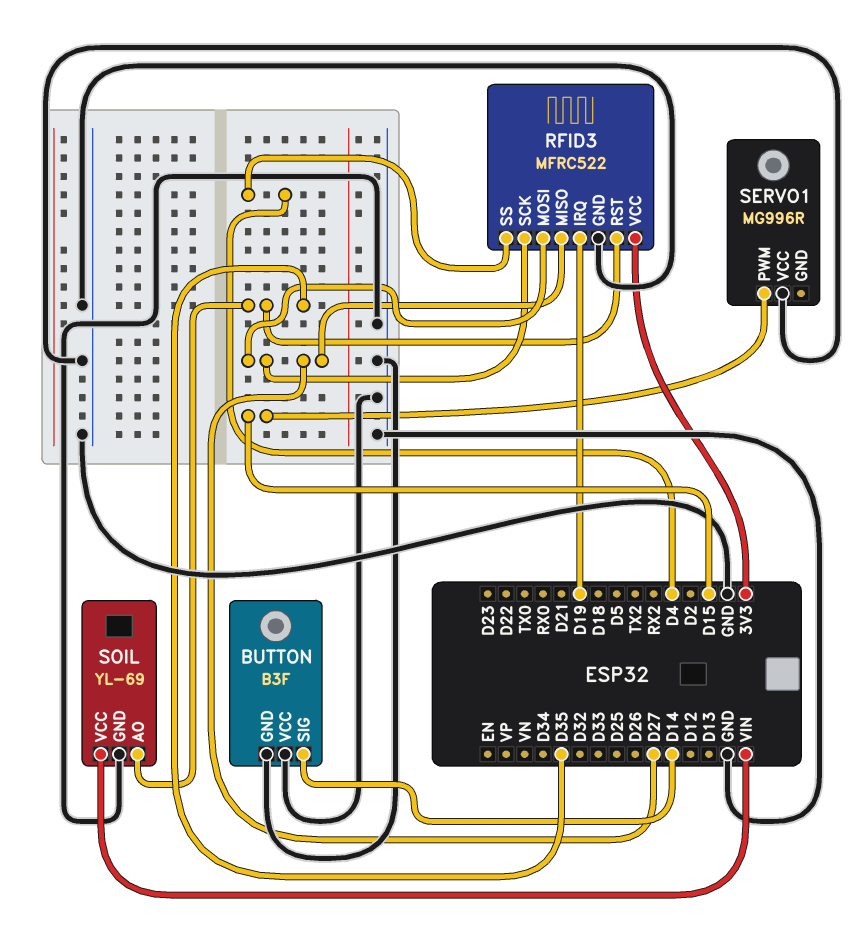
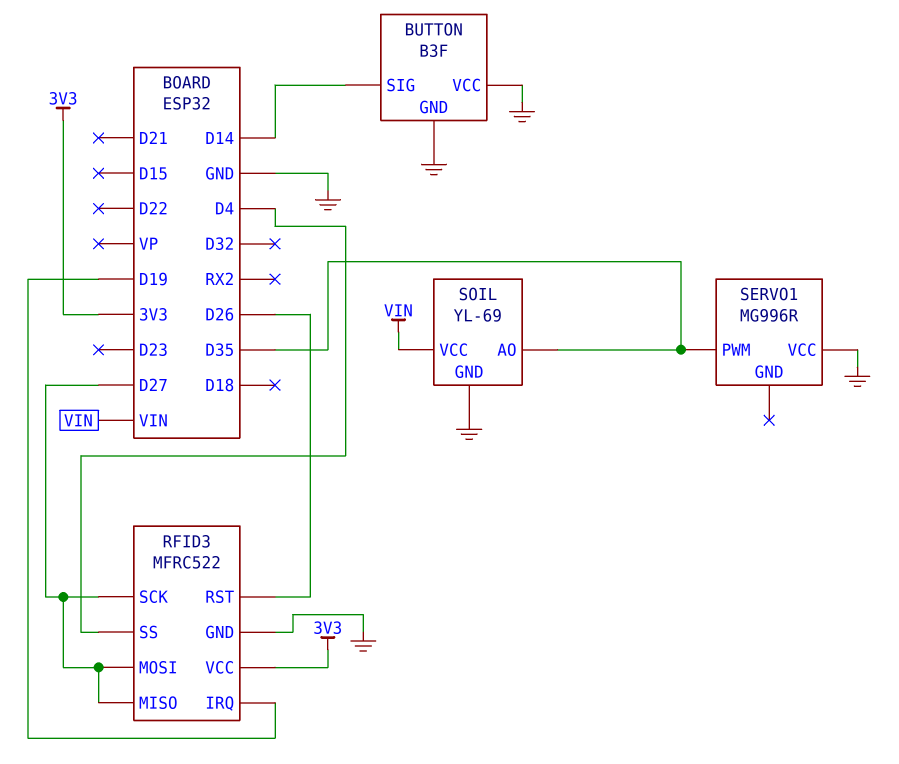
RFID3 pin RST: D35 -> D26
SERVO1 pin PWM: D15 -> D35

